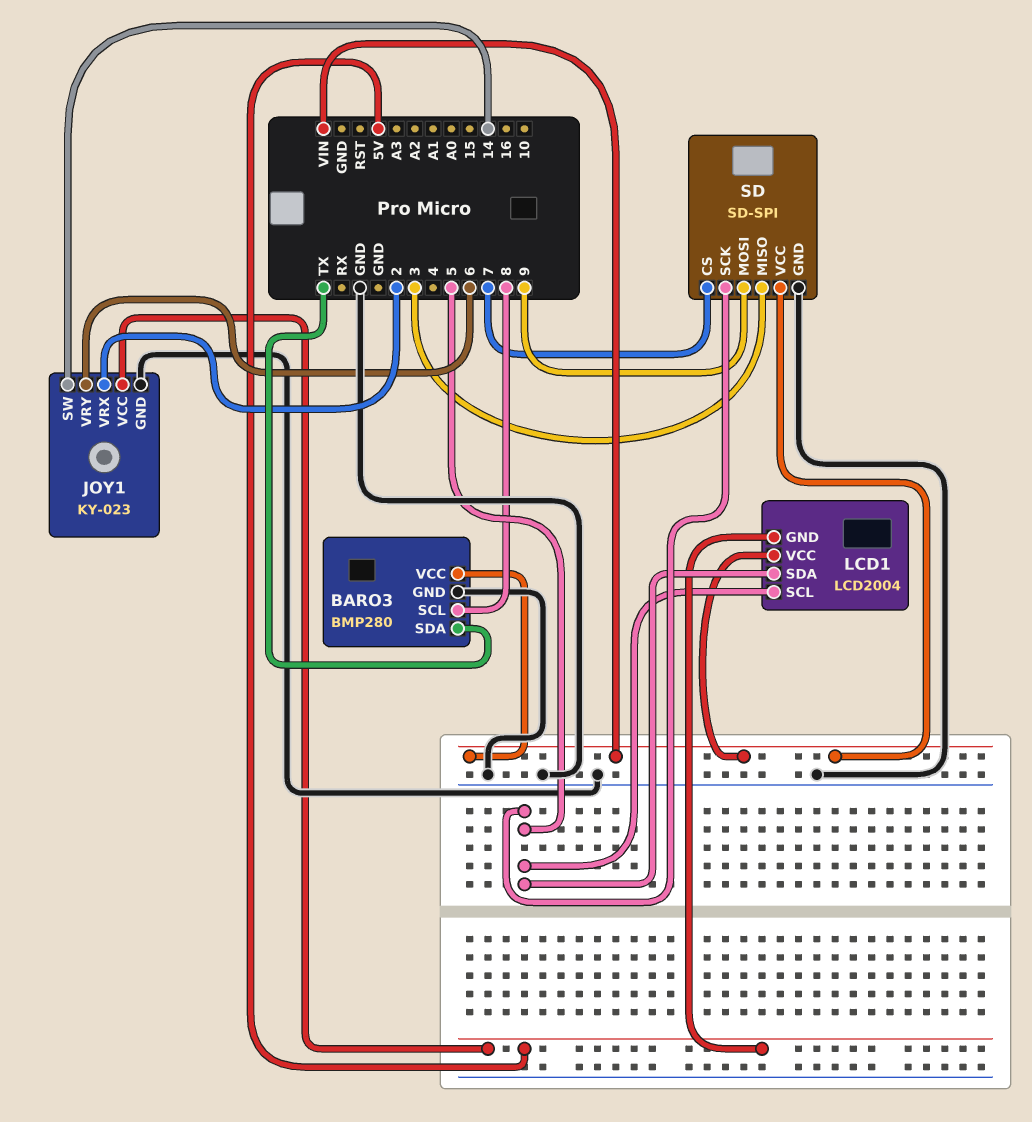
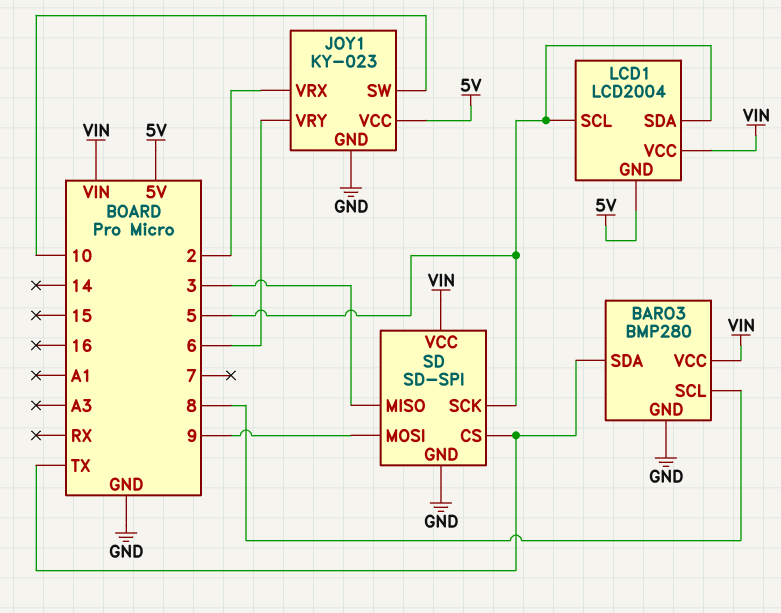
JOY1 pin SW: 14 -> 10
SD pin CS: 7 -> TX

